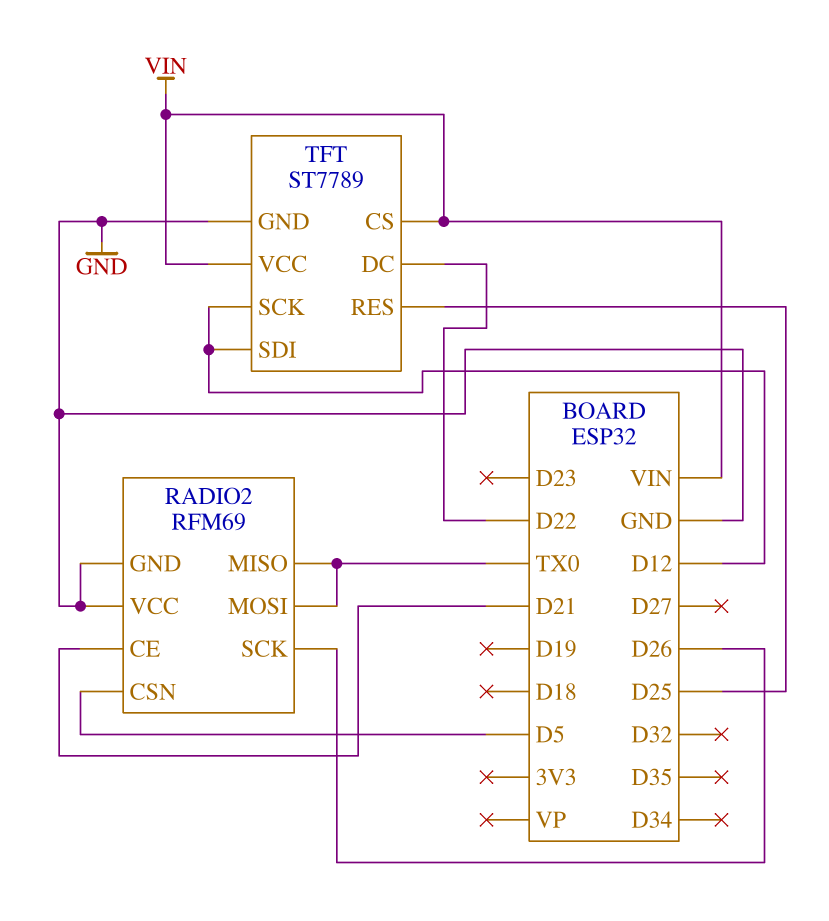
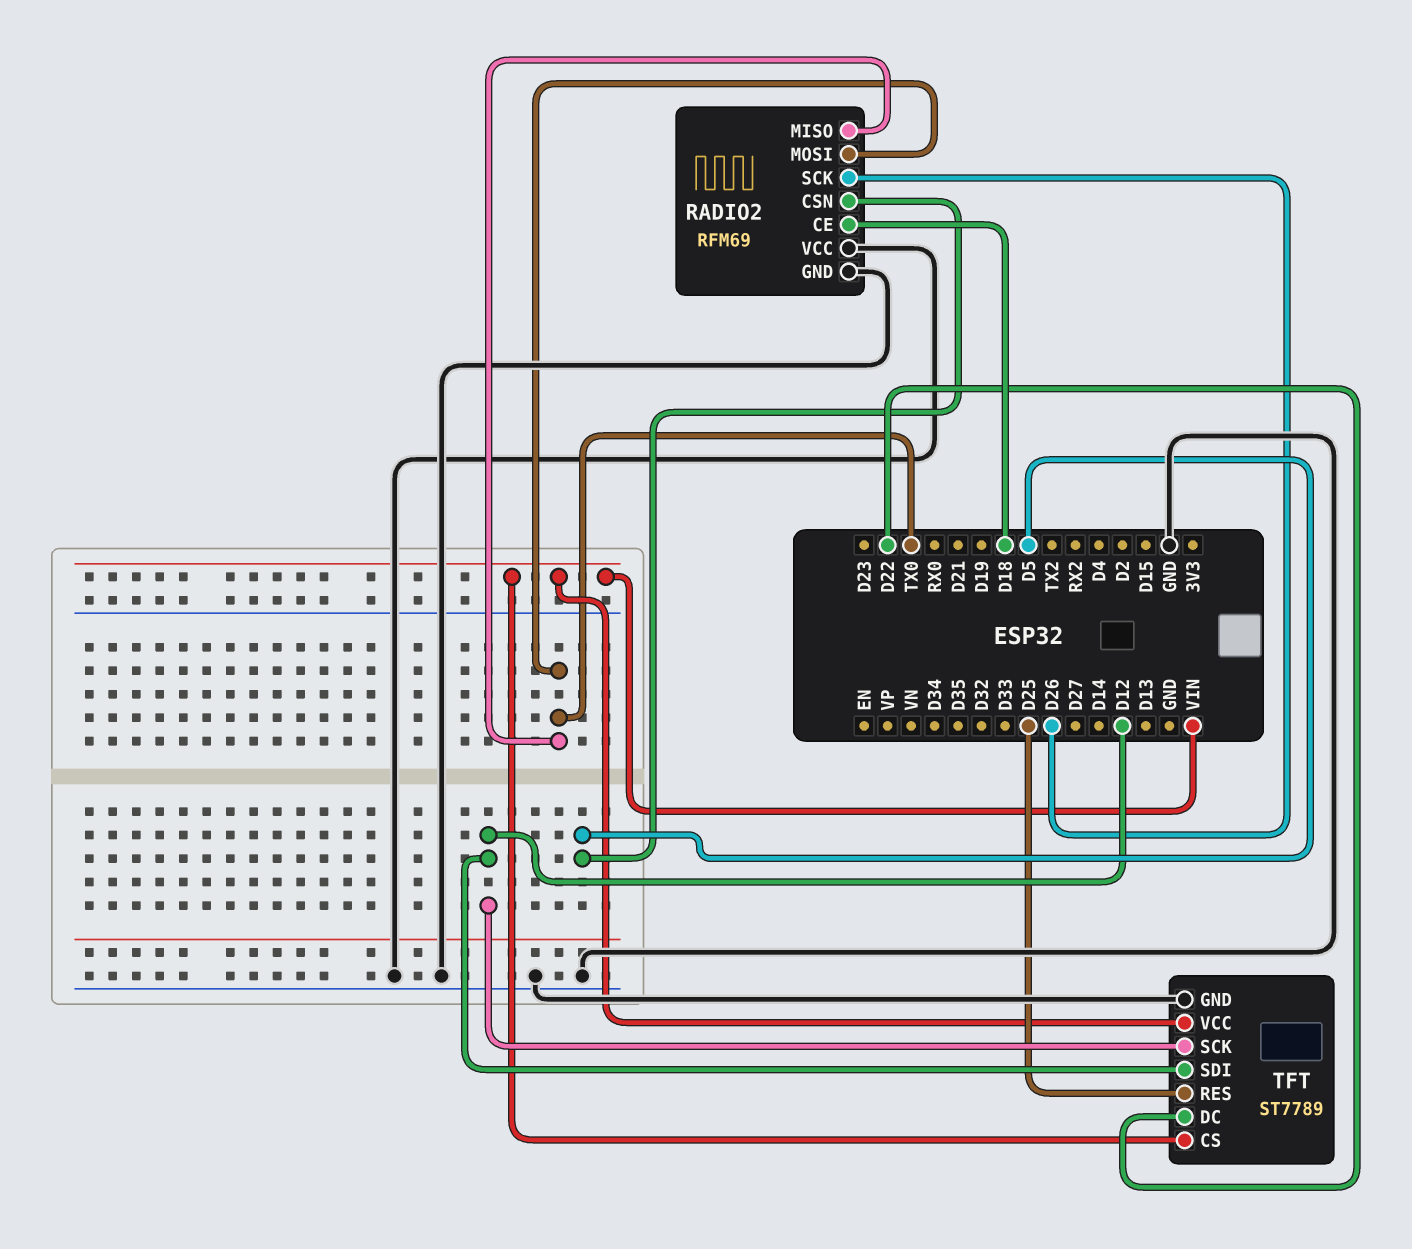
RADIO2 pin CE: D21 -> D18

